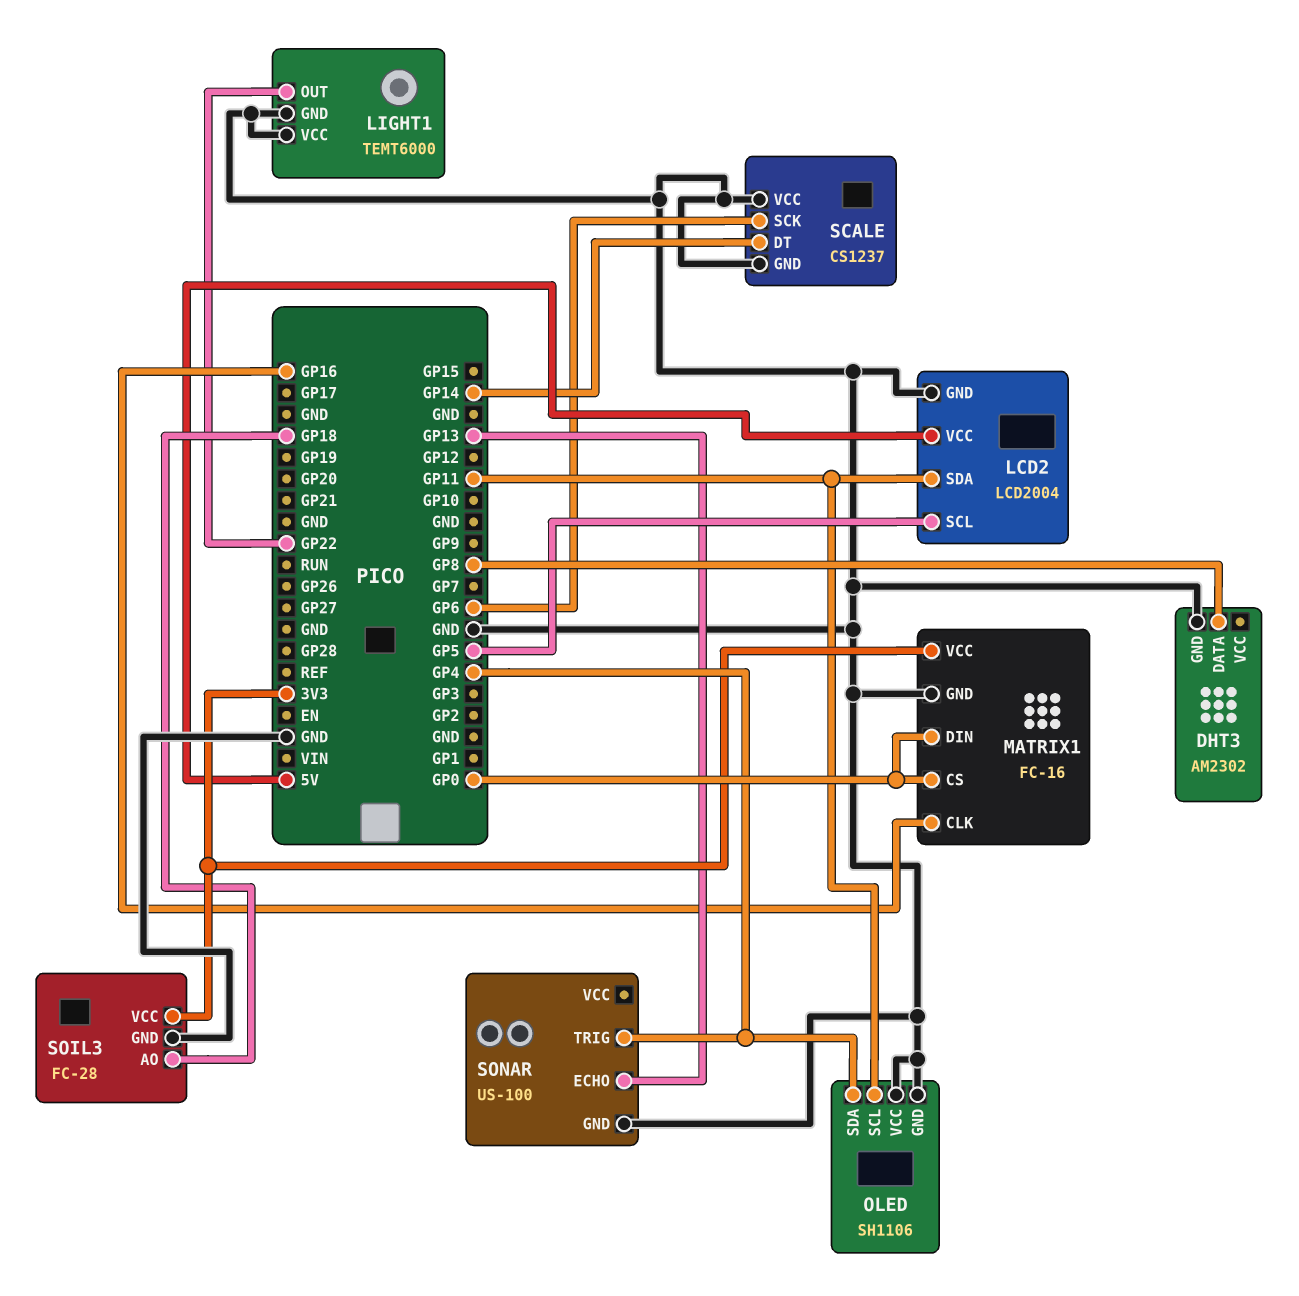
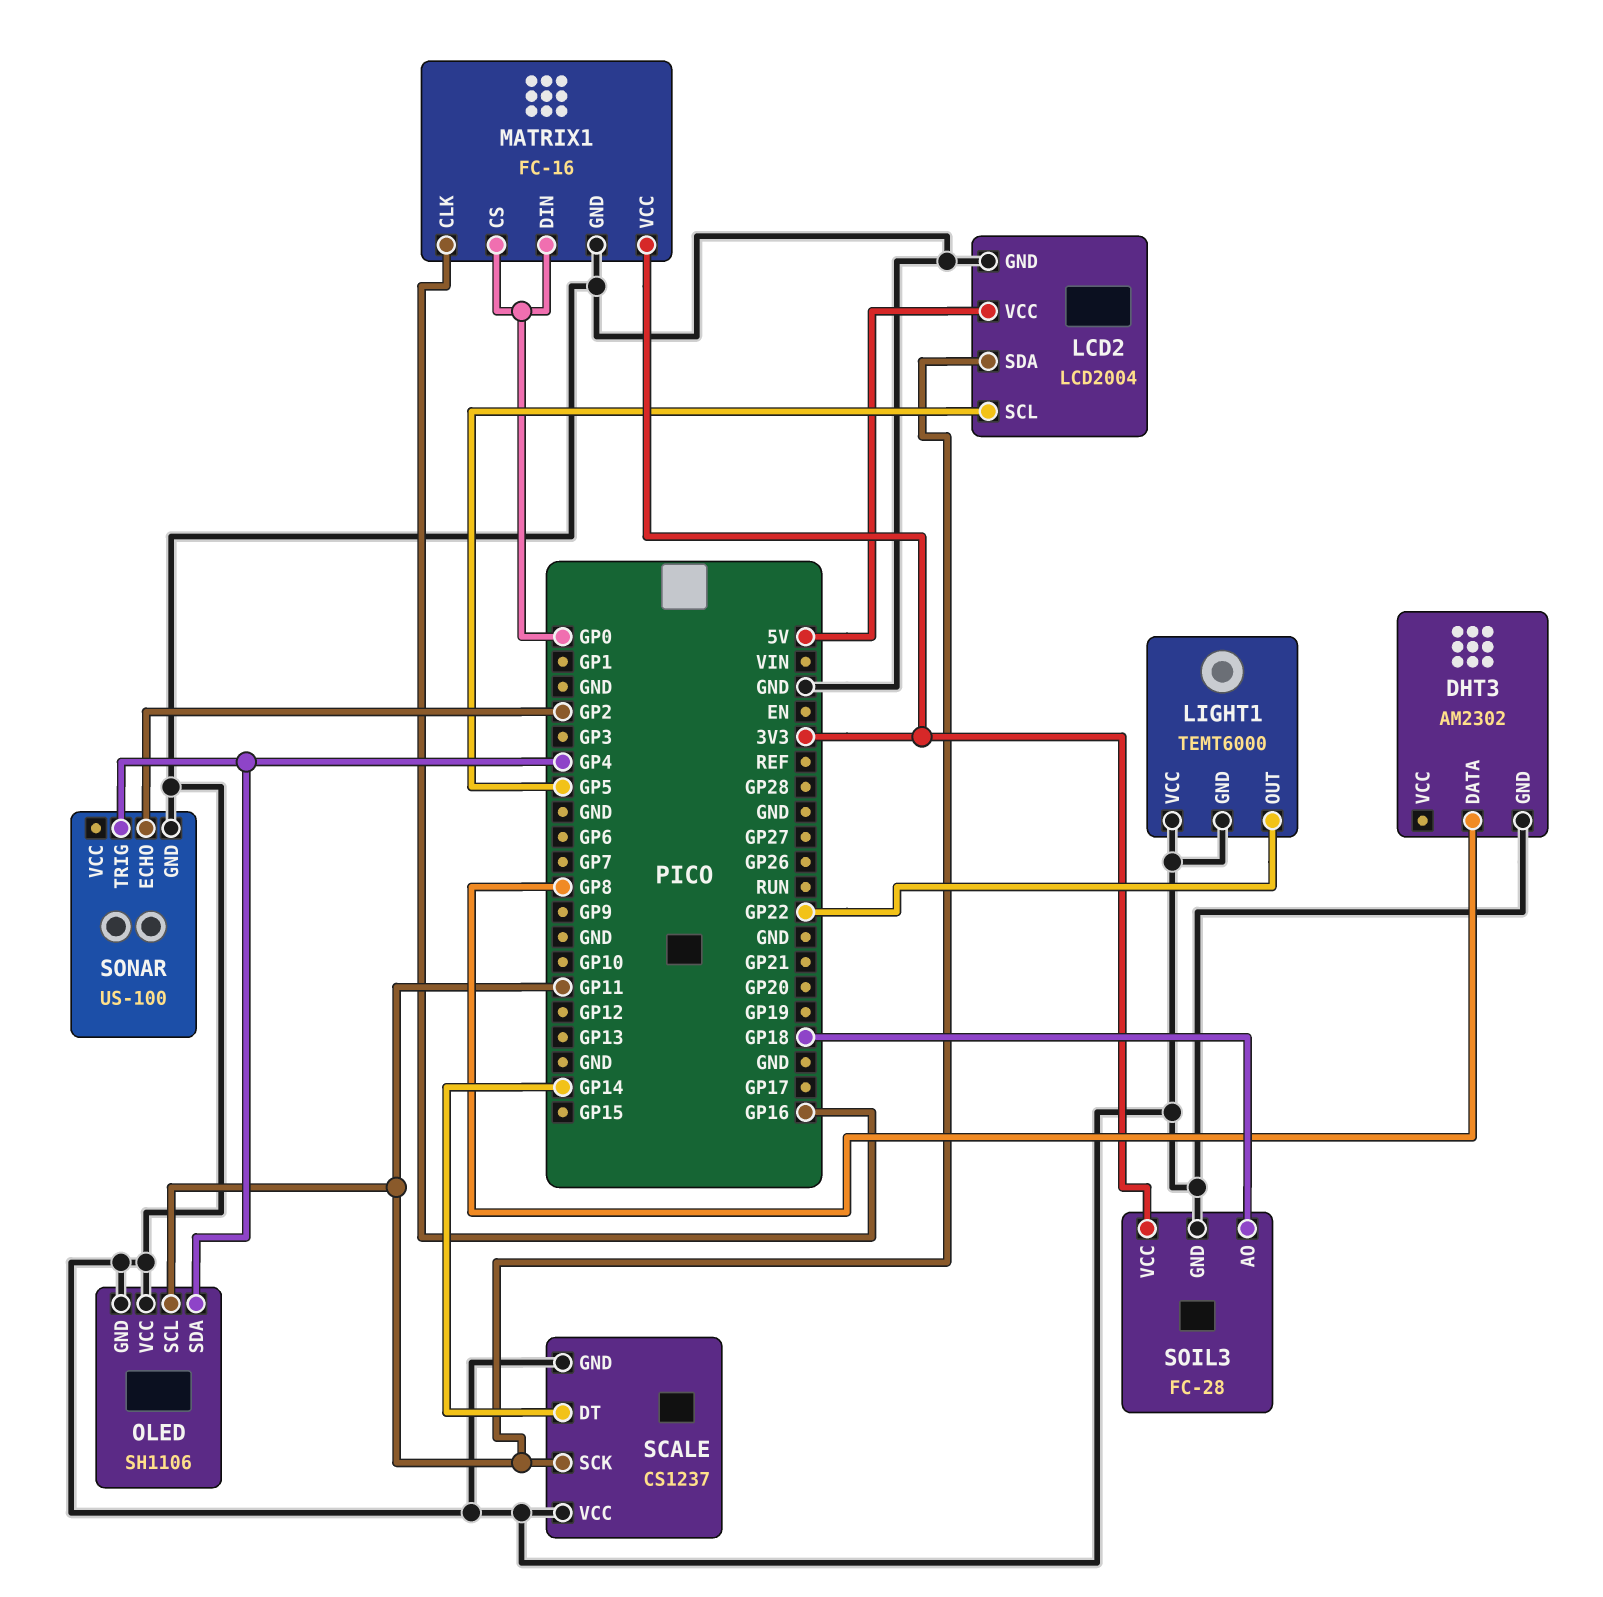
SCALE pin SCK: GP6 -> GP11
SONAR pin ECHO: GP13 -> GP2

